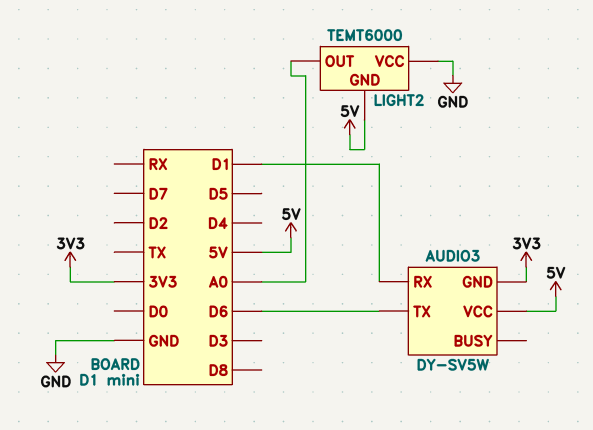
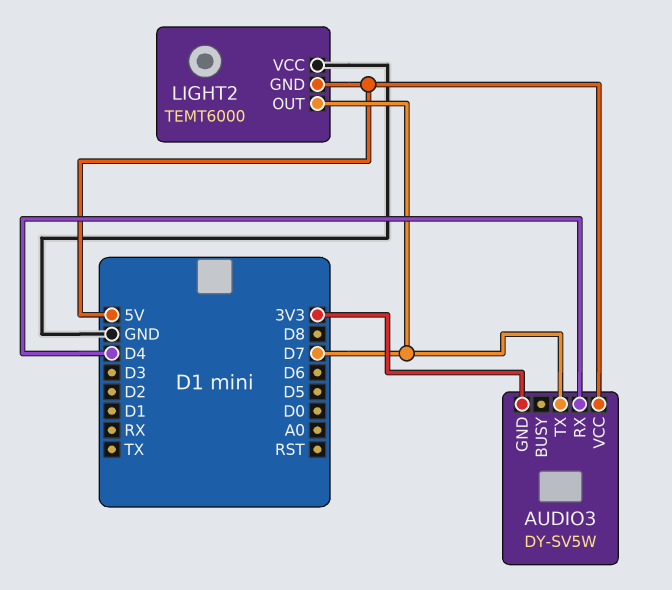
AUDIO3 pin RX: D1 -> D4
AUDIO3 pin TX: D6 -> D7
LIGHT2 pin OUT: A0 -> D7

